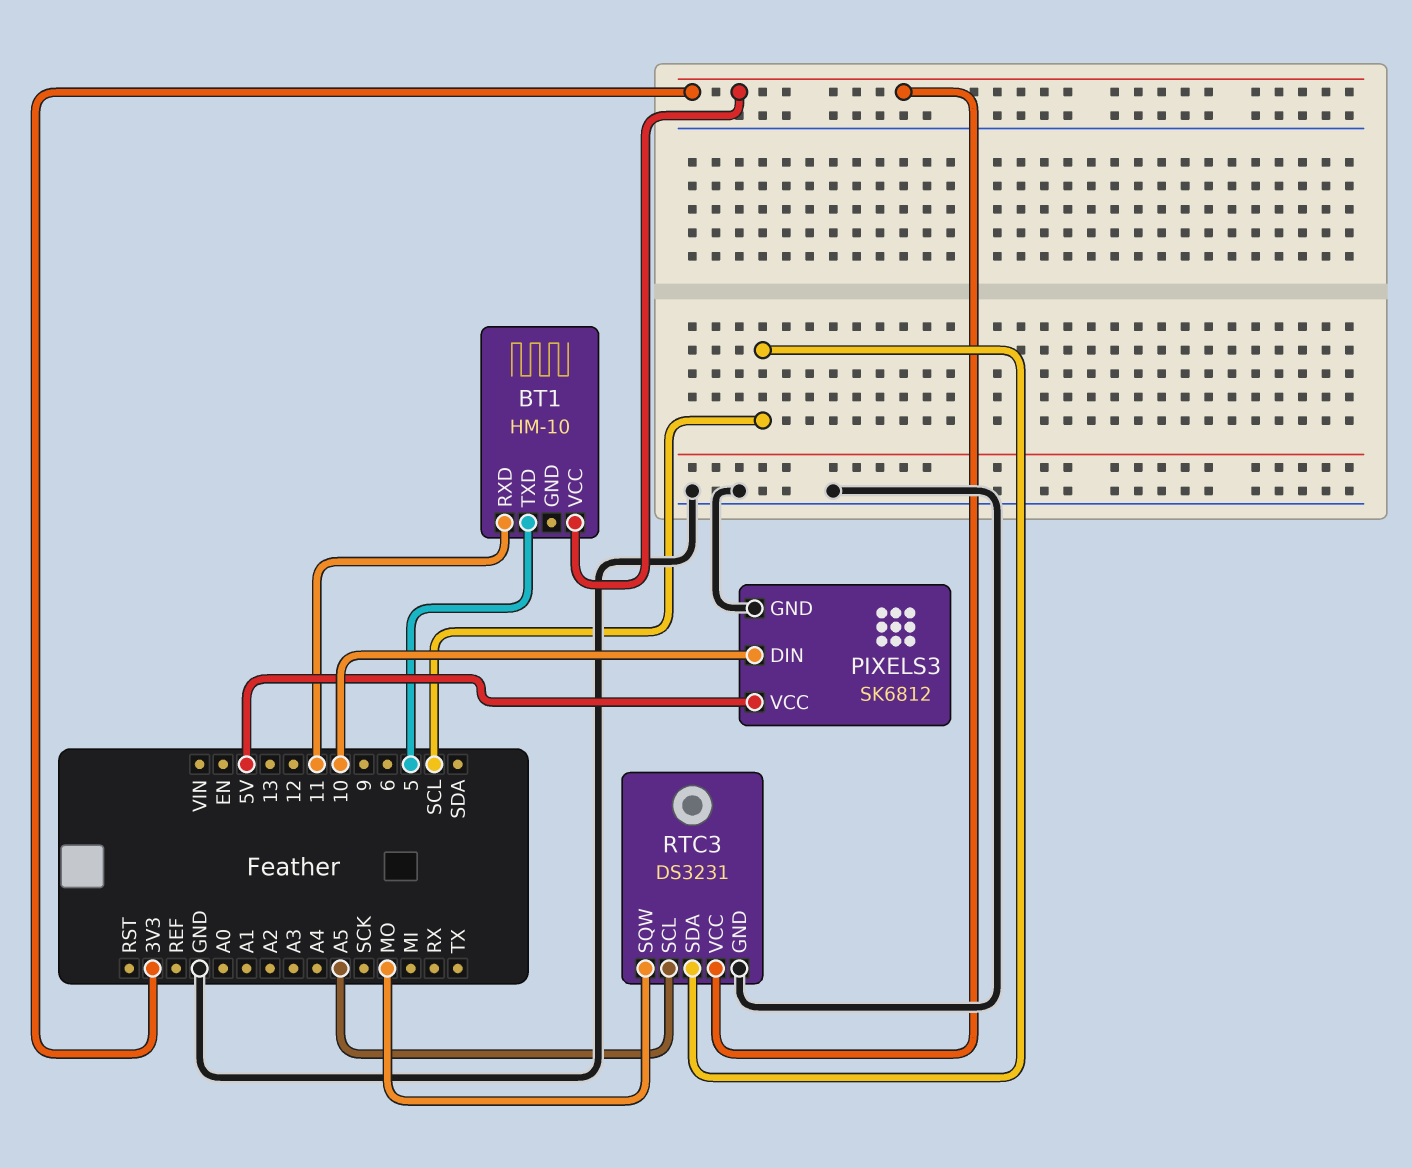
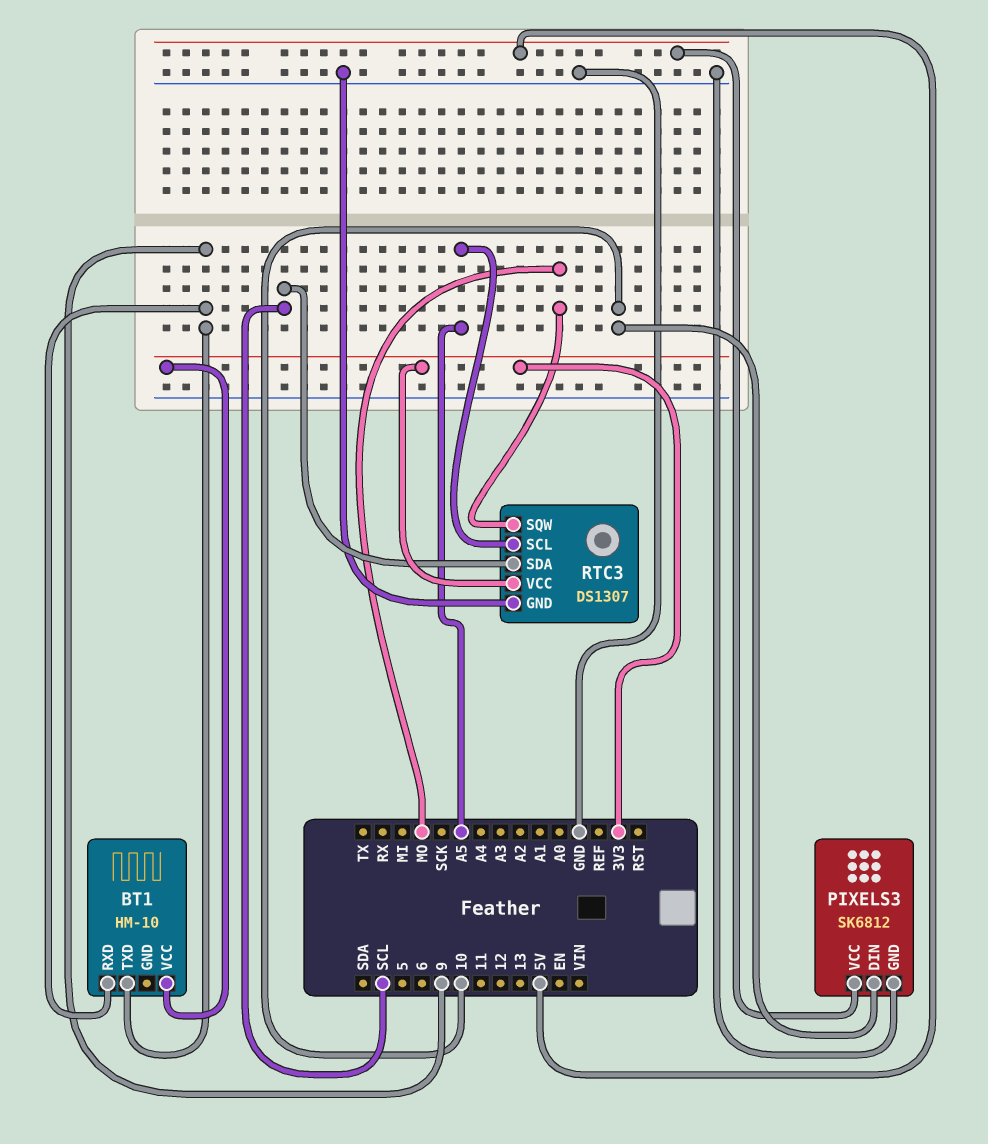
BT1 pin RXD: 11 -> 9
BT1 pin TXD: 5 -> 9
RTC3: DS3231 -> DS1307

